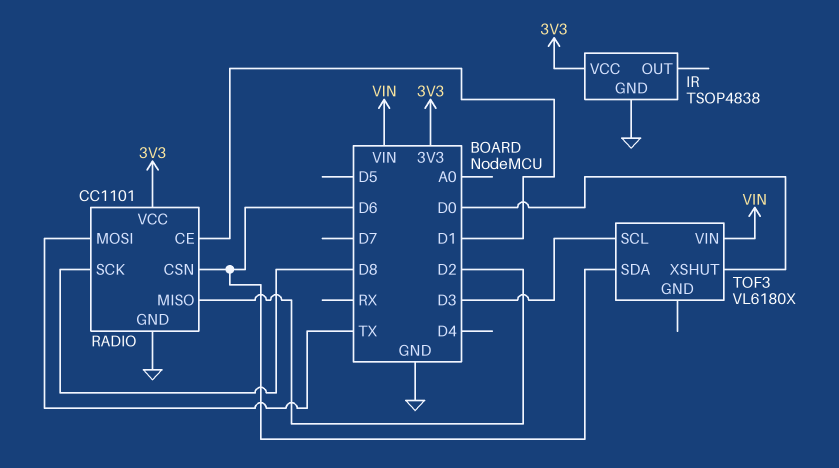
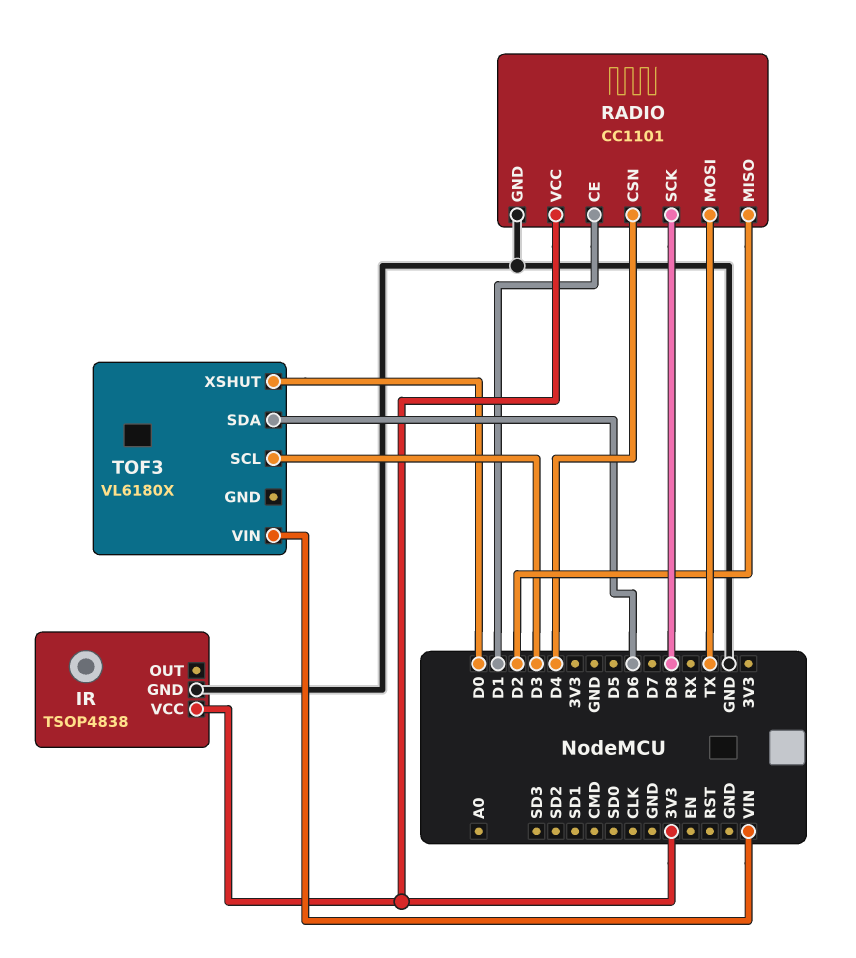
RADIO pin CSN: D6 -> D4

